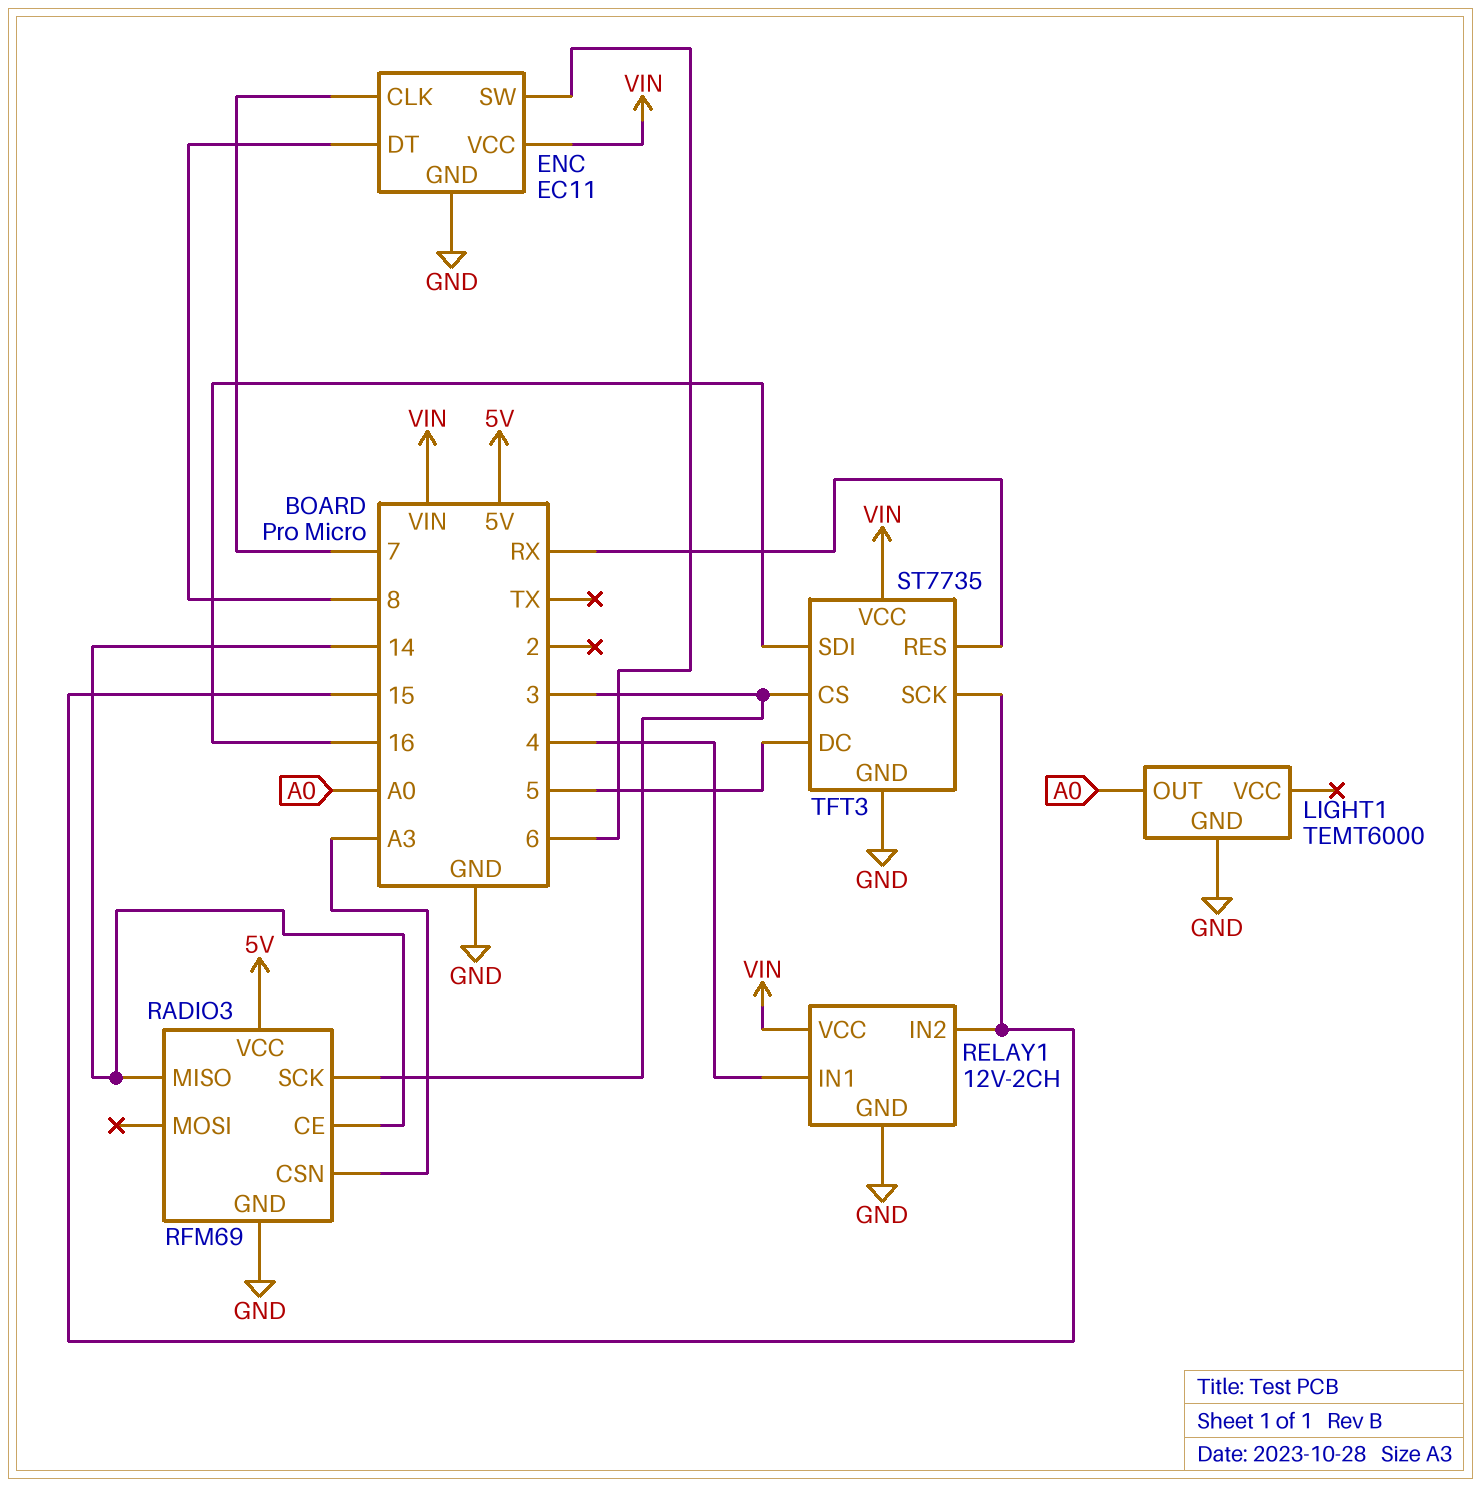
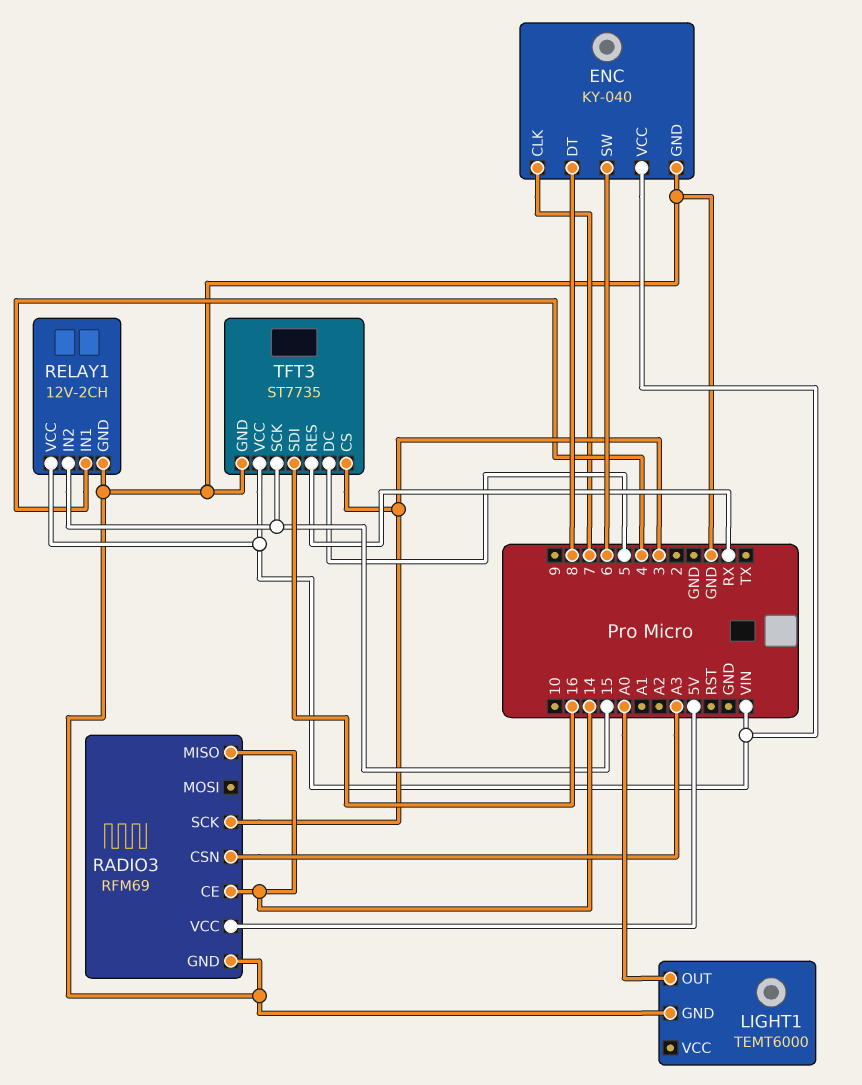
ENC: EC11 -> KY-040

